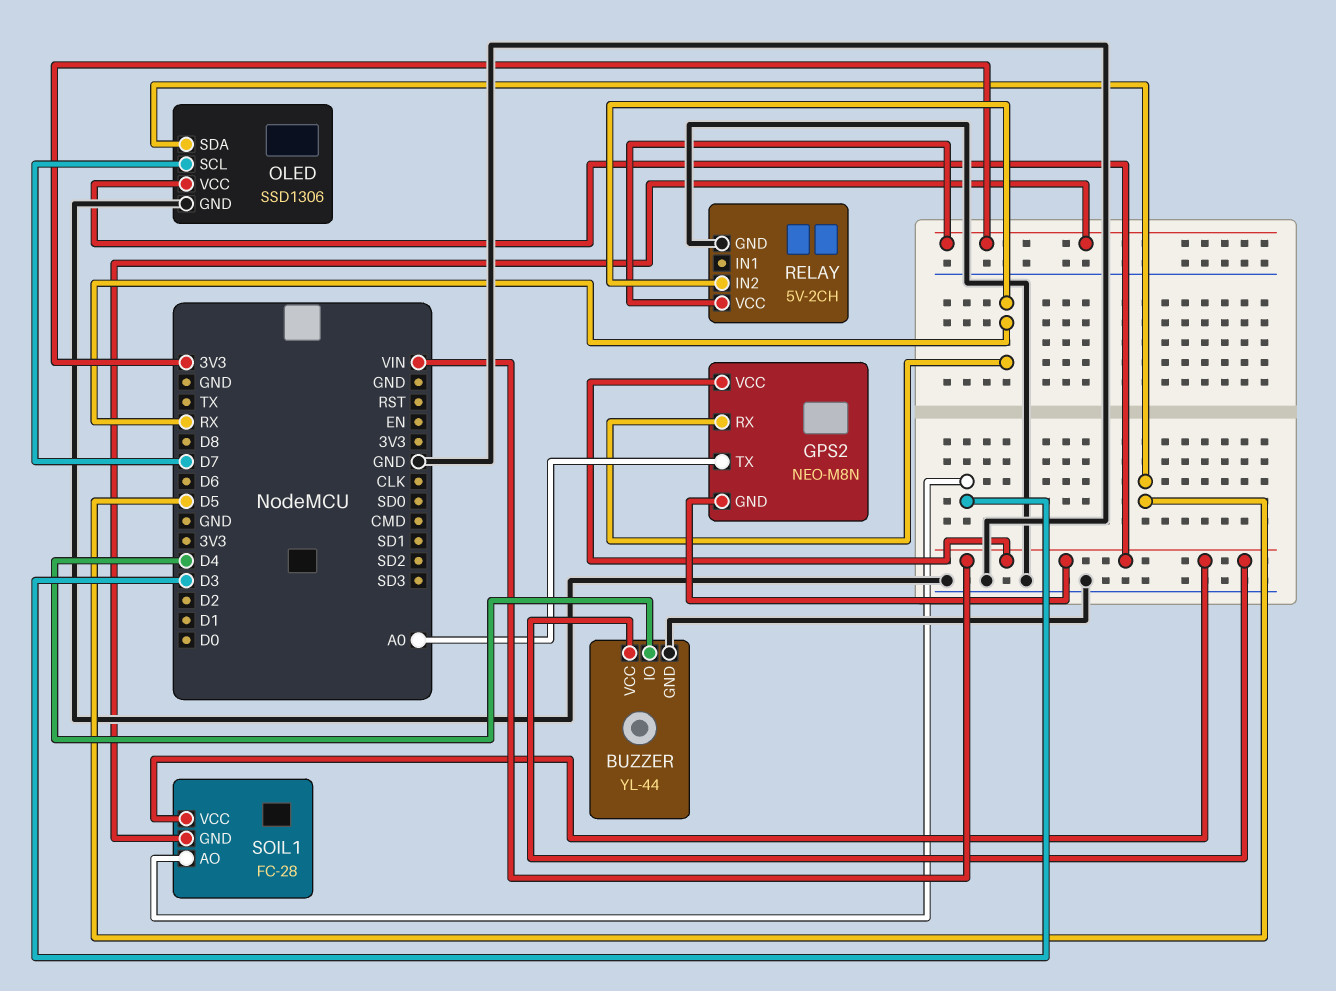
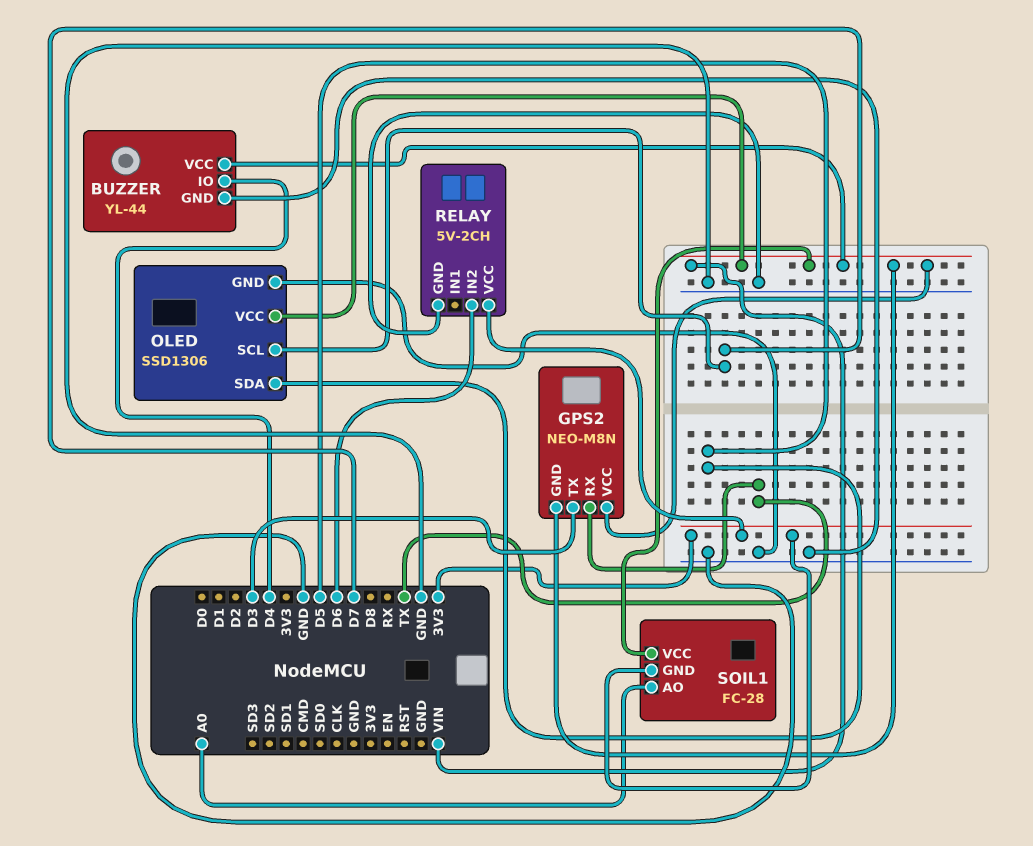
GPS2 pin RX: RX -> TX
GPS2 pin TX: A0 -> D3
RELAY pin IN2: RX -> D6
SOIL1 pin AO: D3 -> A0

